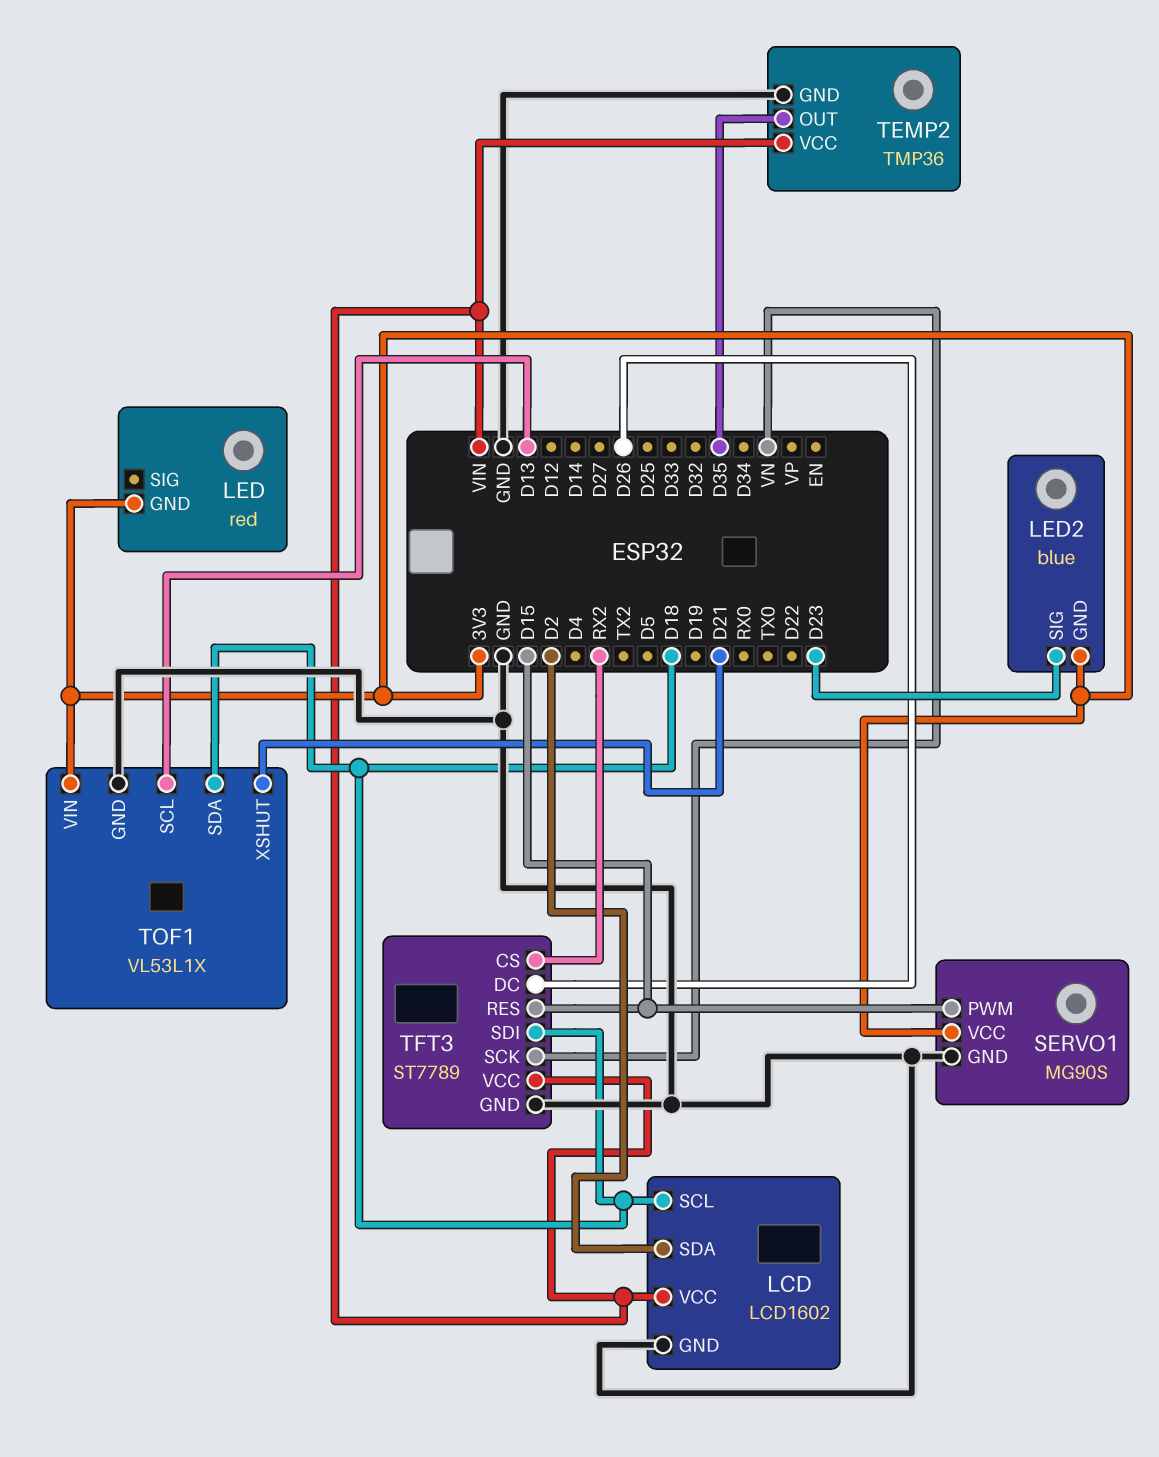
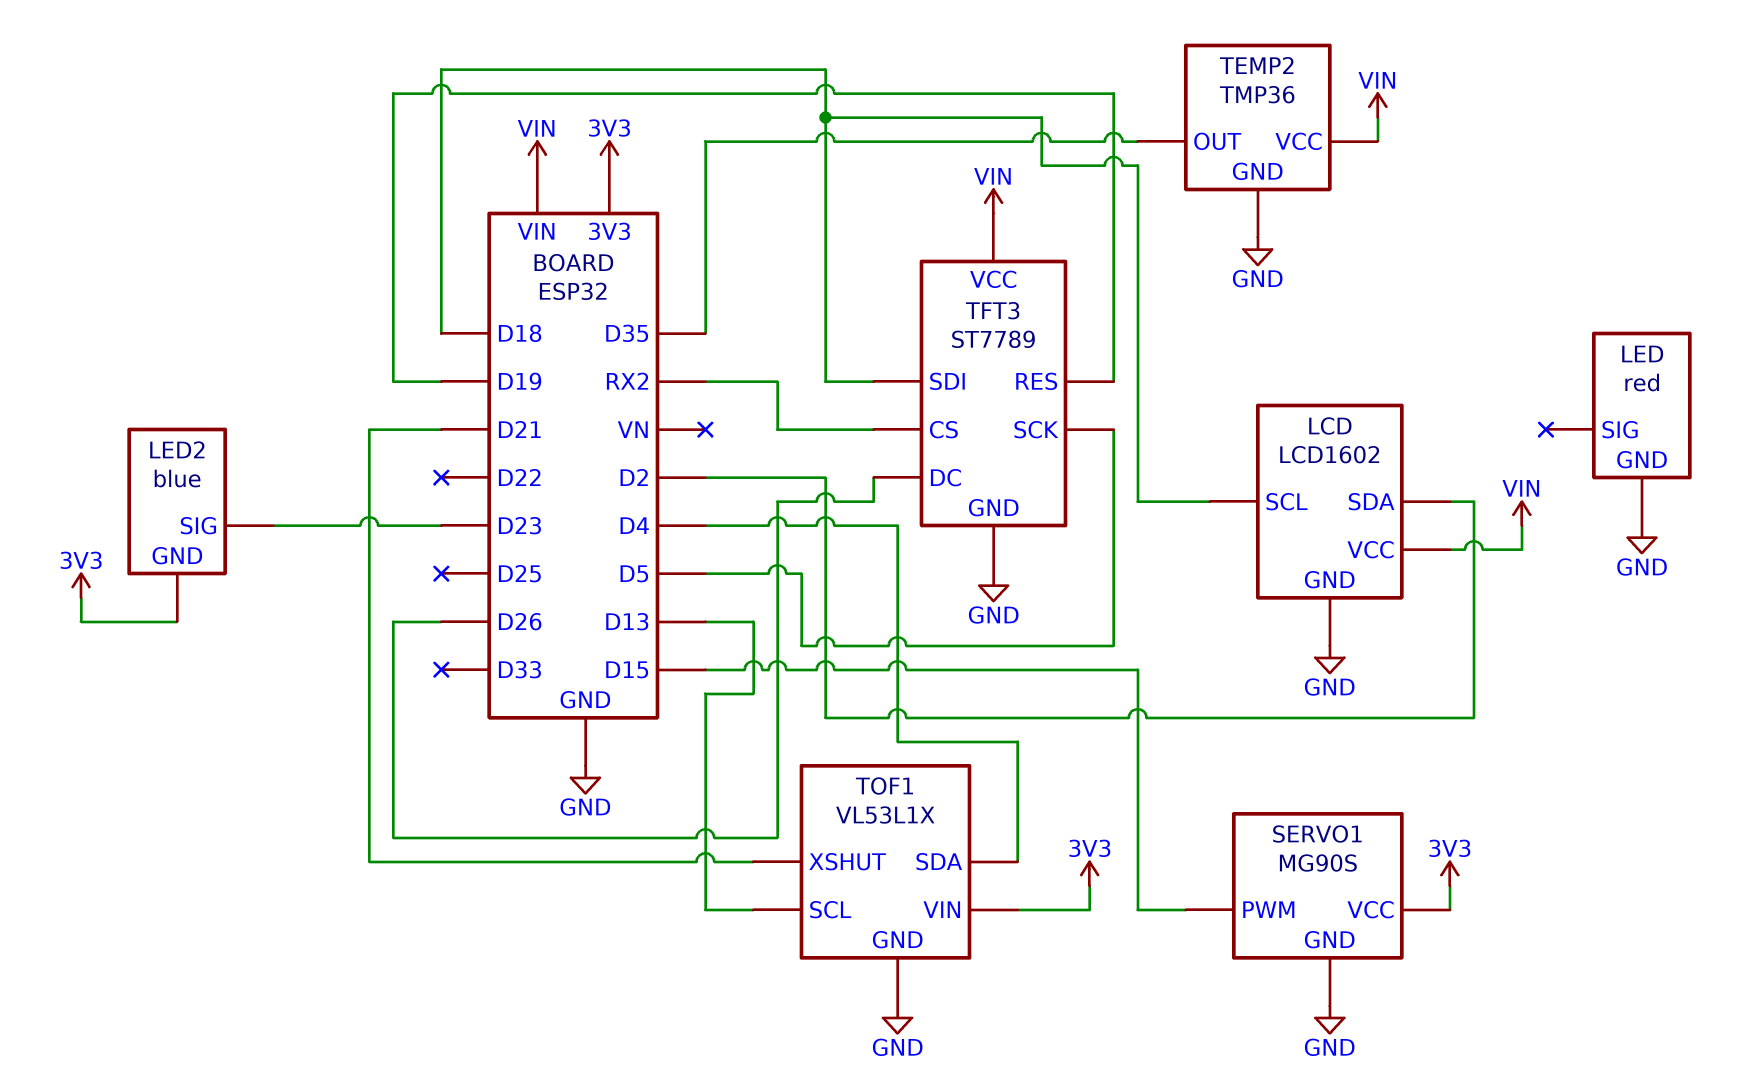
LED pin GND: 3V3 -> GND
TFT3 pin RES: D15 -> D19
TFT3 pin SCK: VN -> D5
TOF1 pin SDA: D18 -> D4

